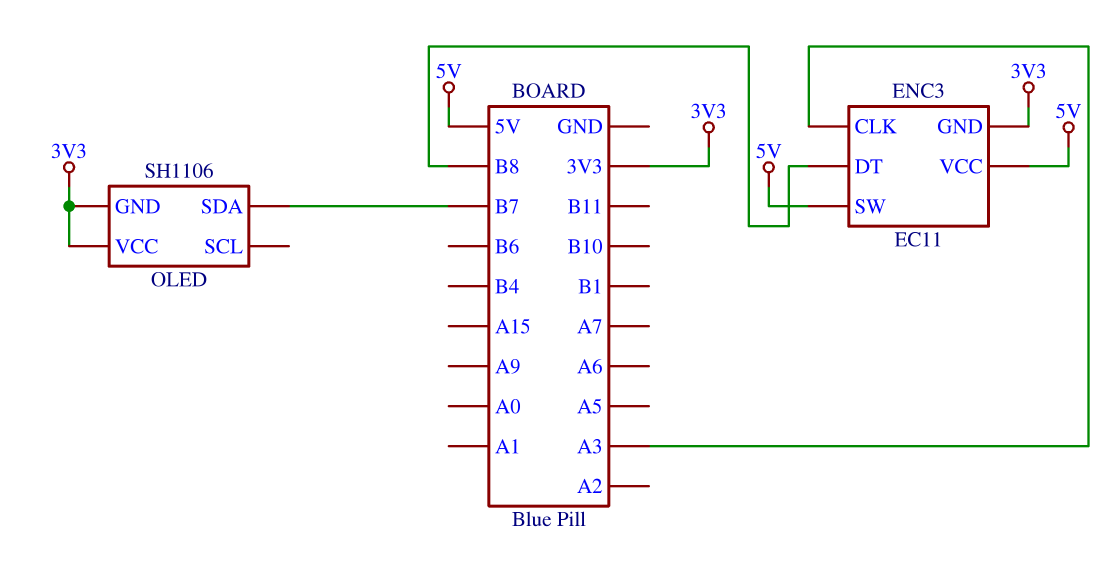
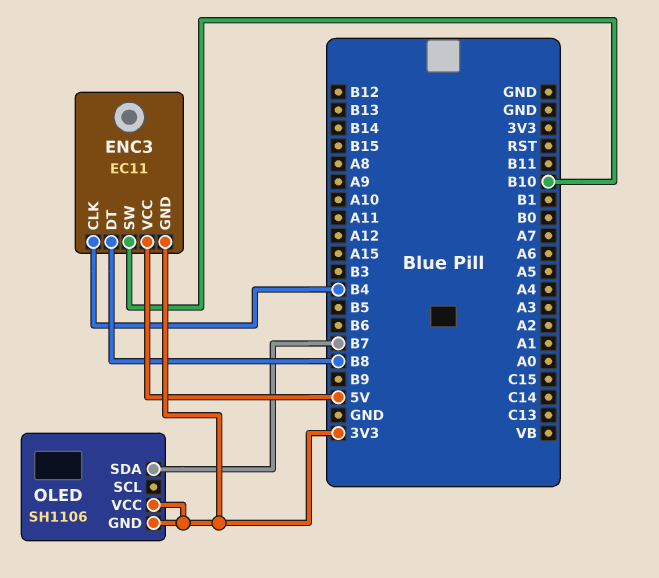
ENC3 pin CLK: A3 -> B4
ENC3 pin SW: 5V -> B10

